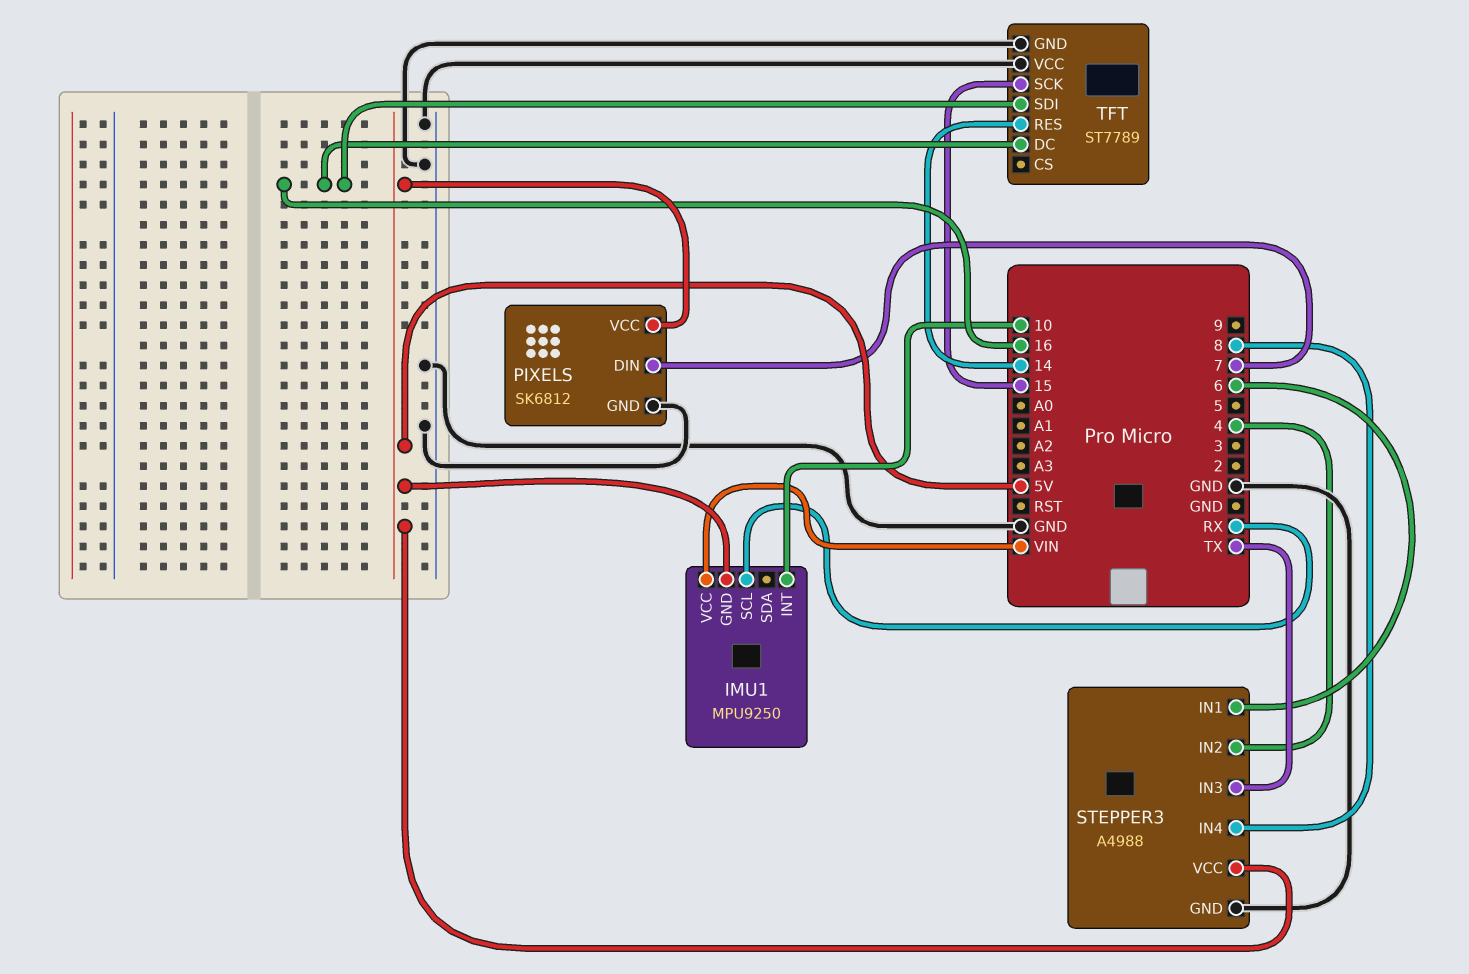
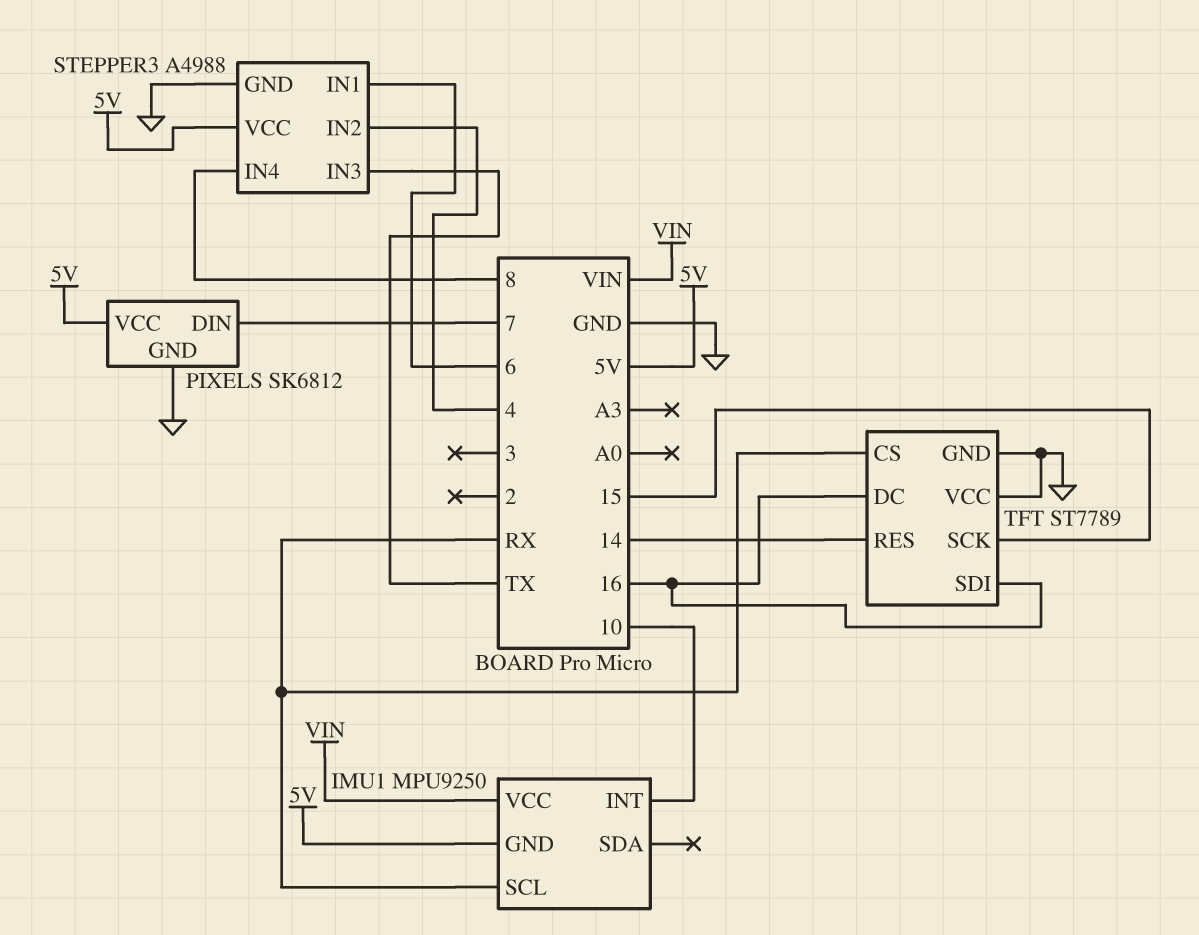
TFT pin CS: none -> RX

